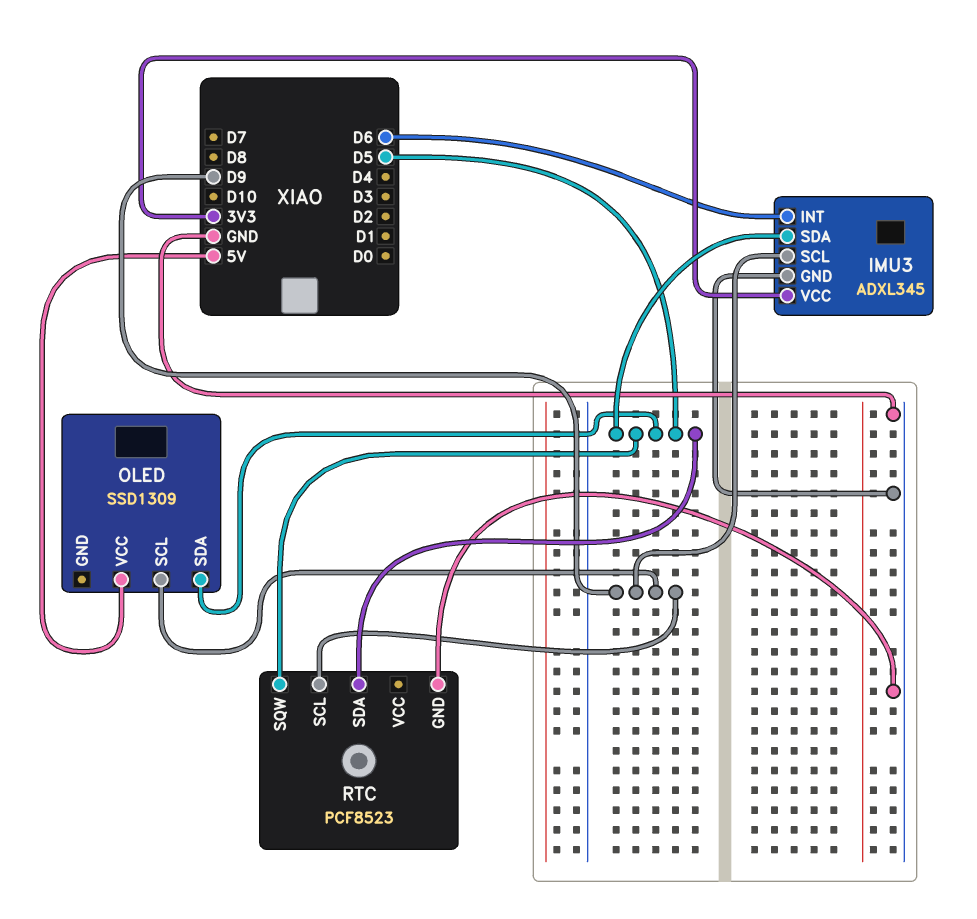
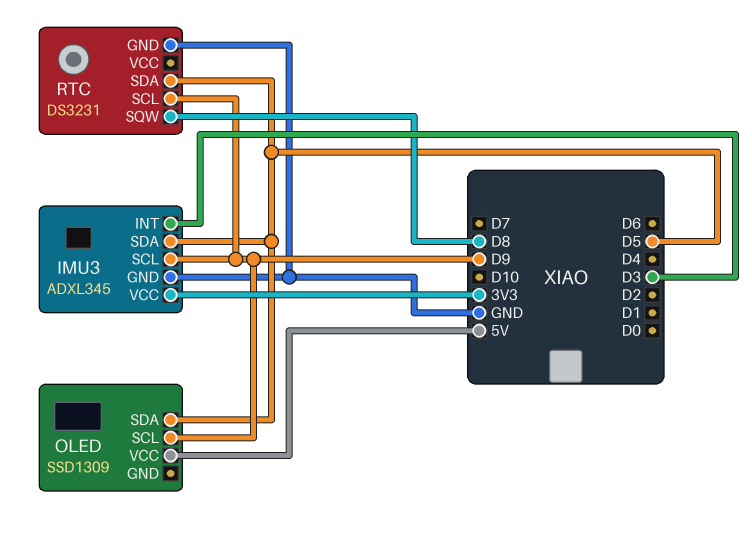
IMU3 pin INT: D6 -> D3
RTC: PCF8523 -> DS3231
RTC pin SQW: D5 -> D8

